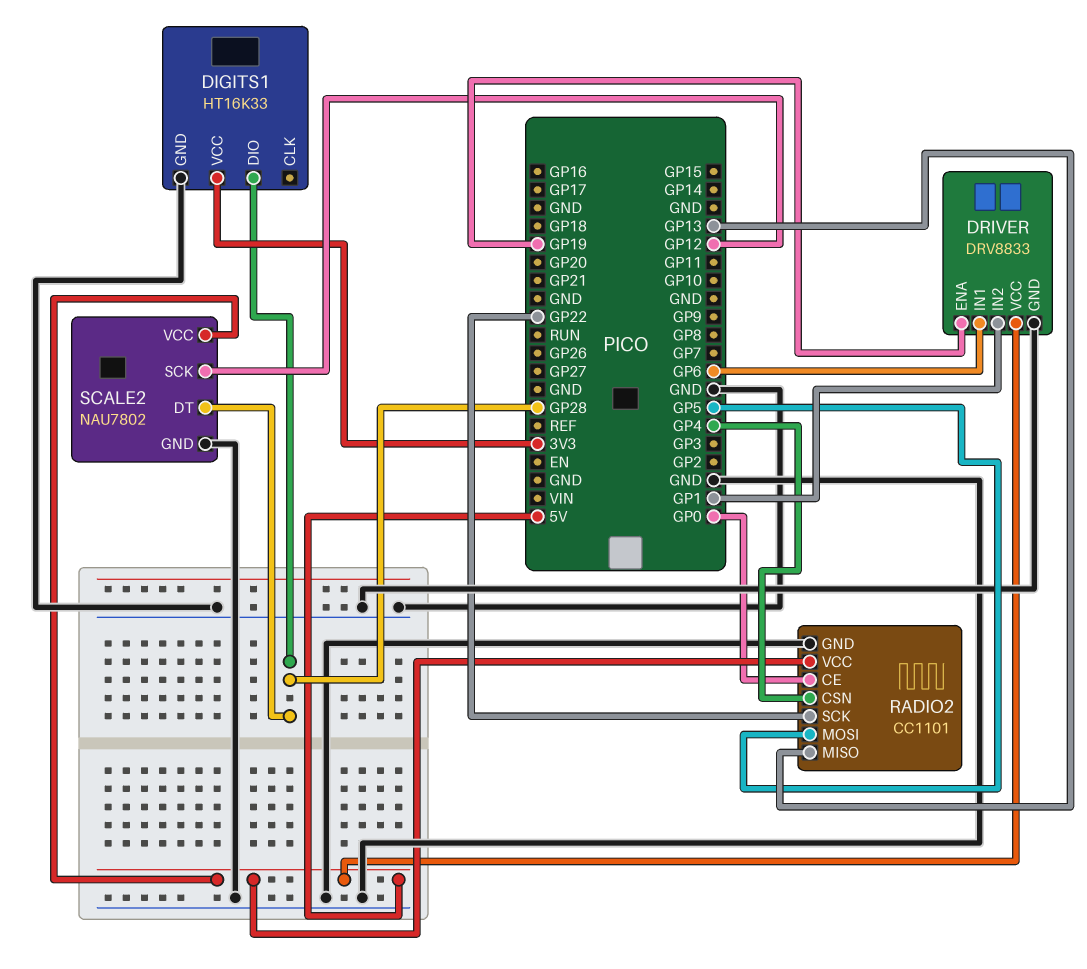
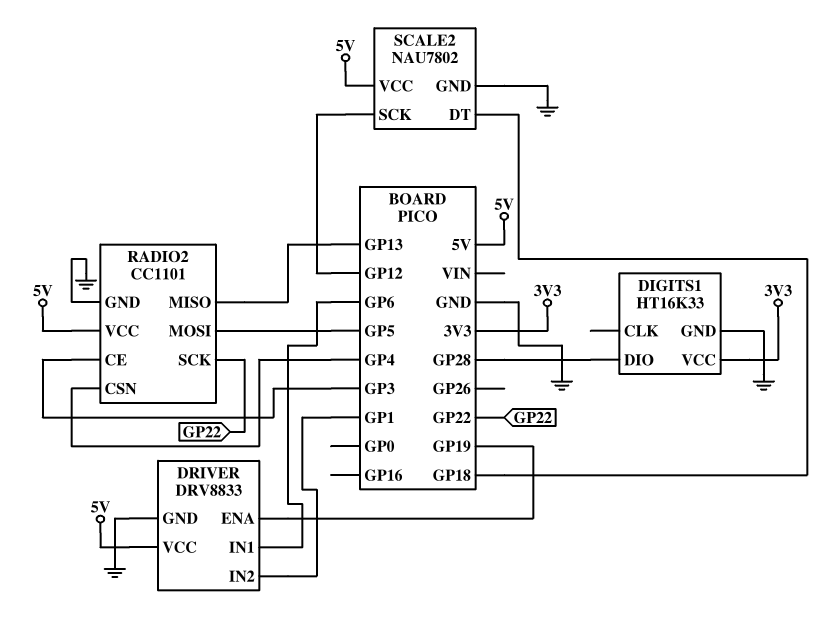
RADIO2 pin CE: GP0 -> GP3
SCALE2 pin DT: GP28 -> GP18

